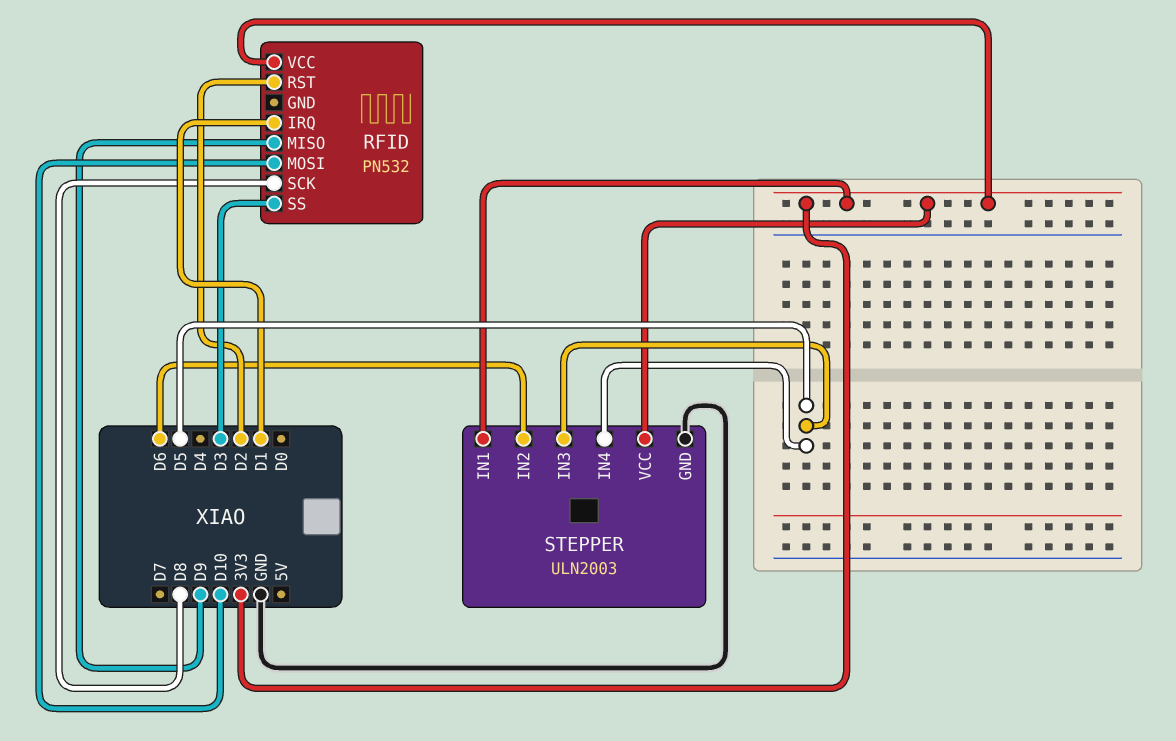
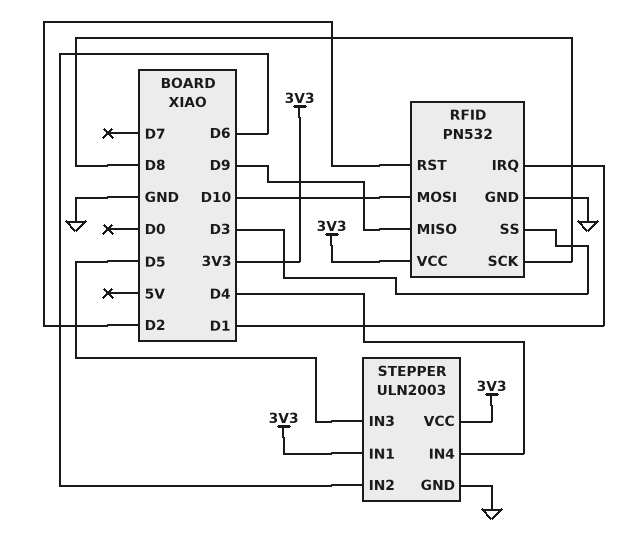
RFID pin GND: none -> GND
STEPPER pin IN4: D5 -> D4

